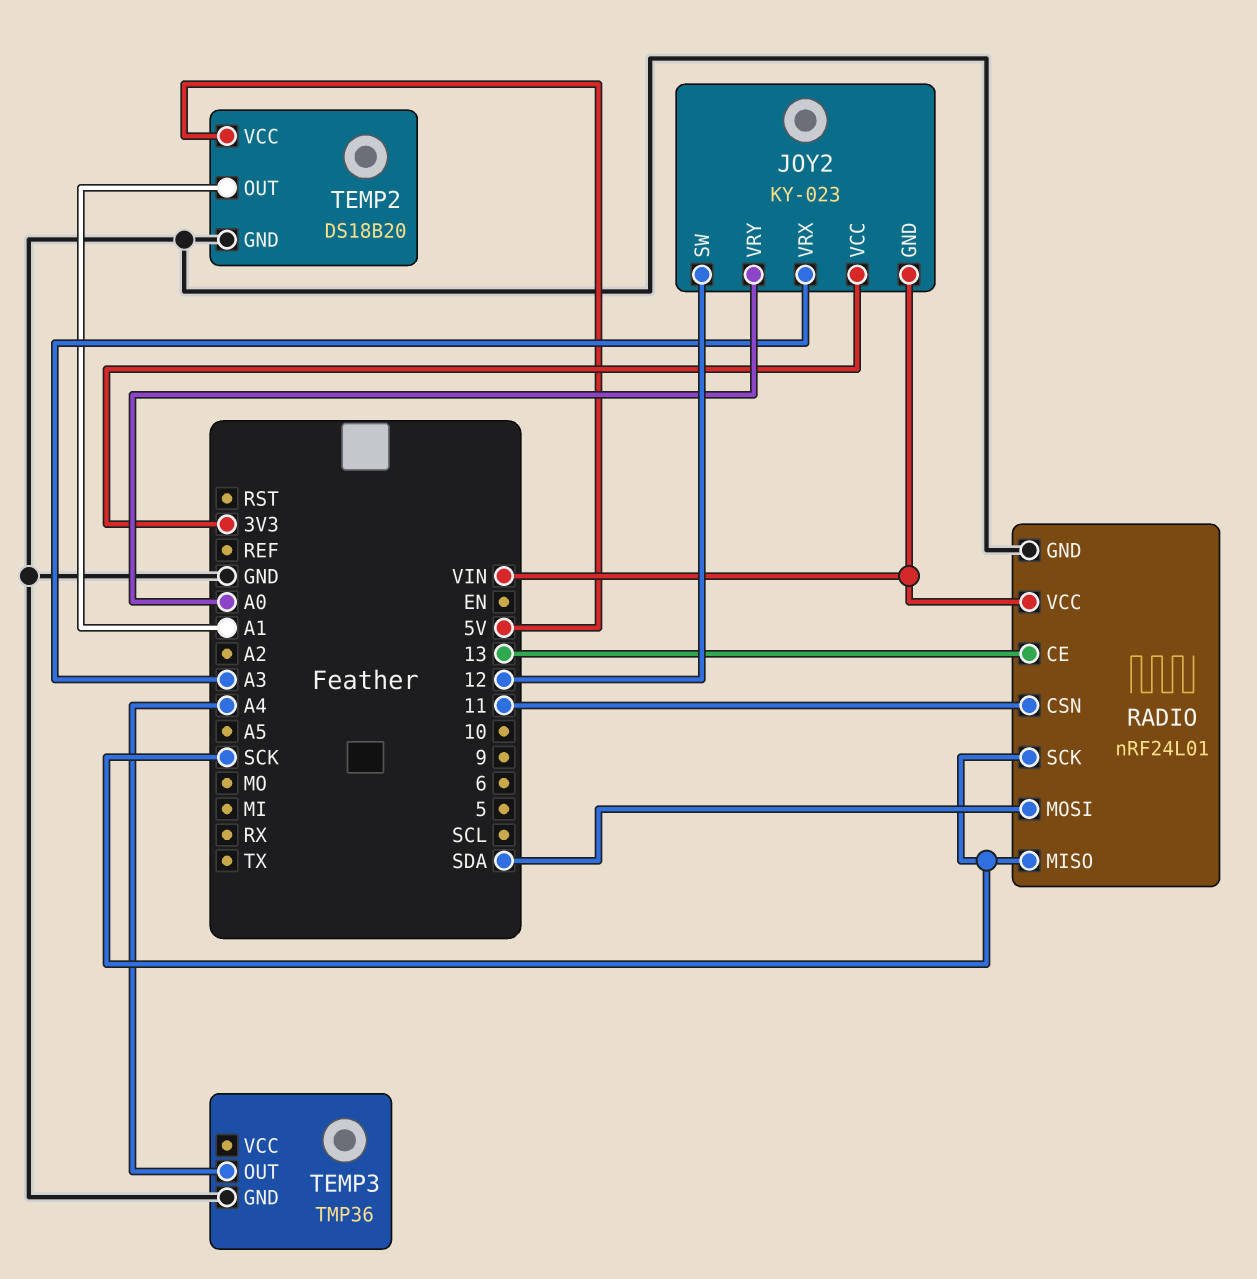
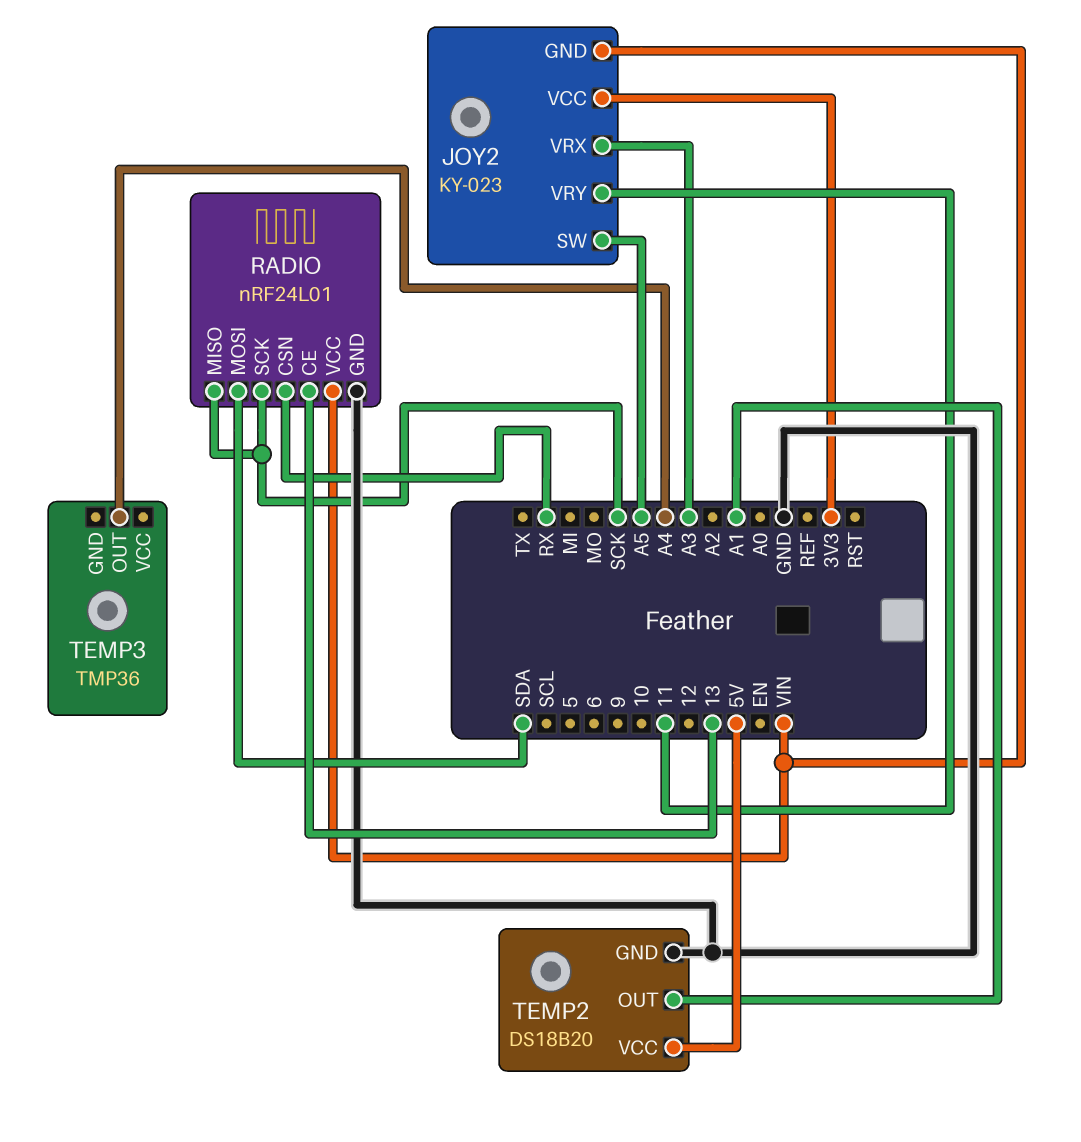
JOY2 pin SW: 12 -> A5
JOY2 pin VRY: A0 -> 11
RADIO pin CSN: 11 -> RX
TEMP3 pin GND: GND -> none

